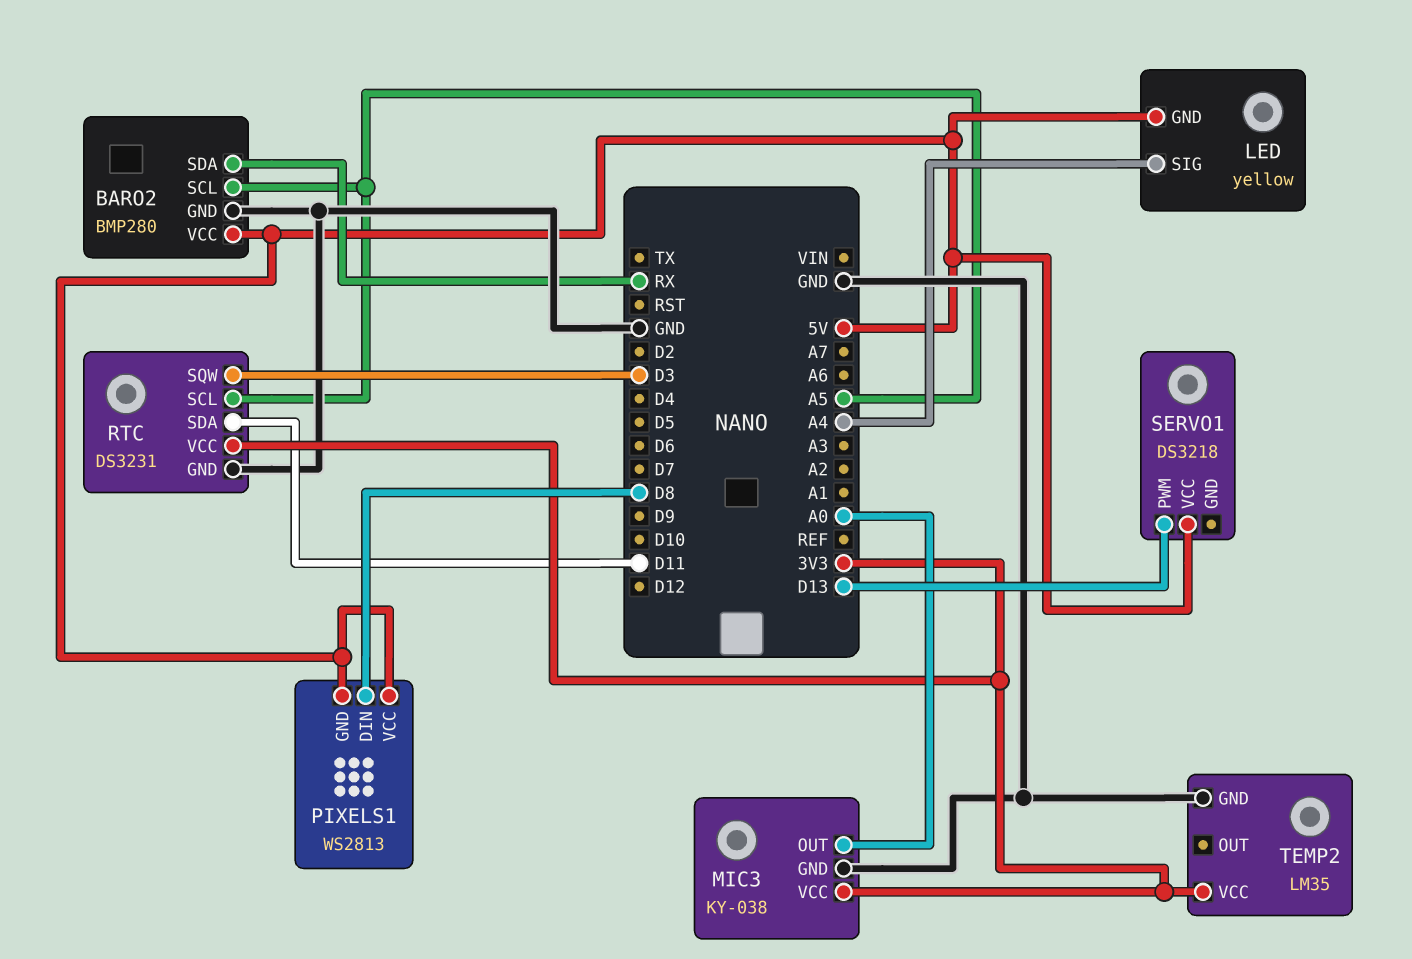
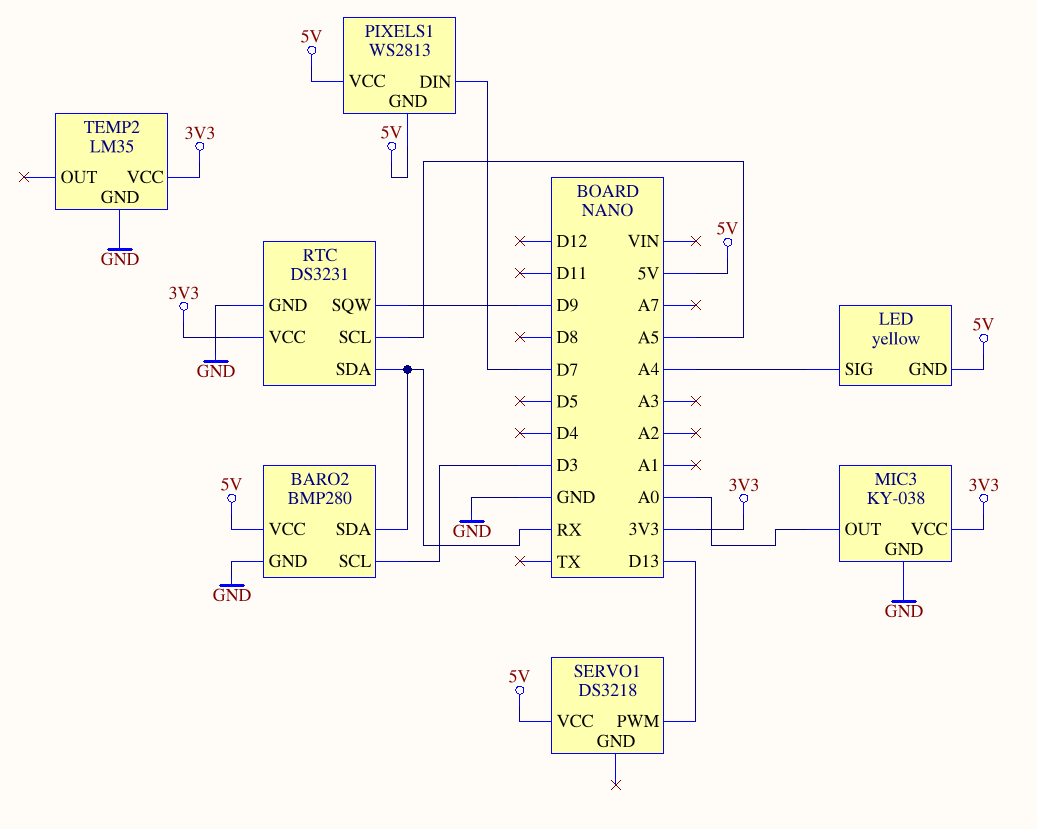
BARO2 pin SCL: A5 -> D3
PIXELS1 pin DIN: D8 -> D7
RTC pin SDA: D11 -> RX
RTC pin SQW: D3 -> D9

